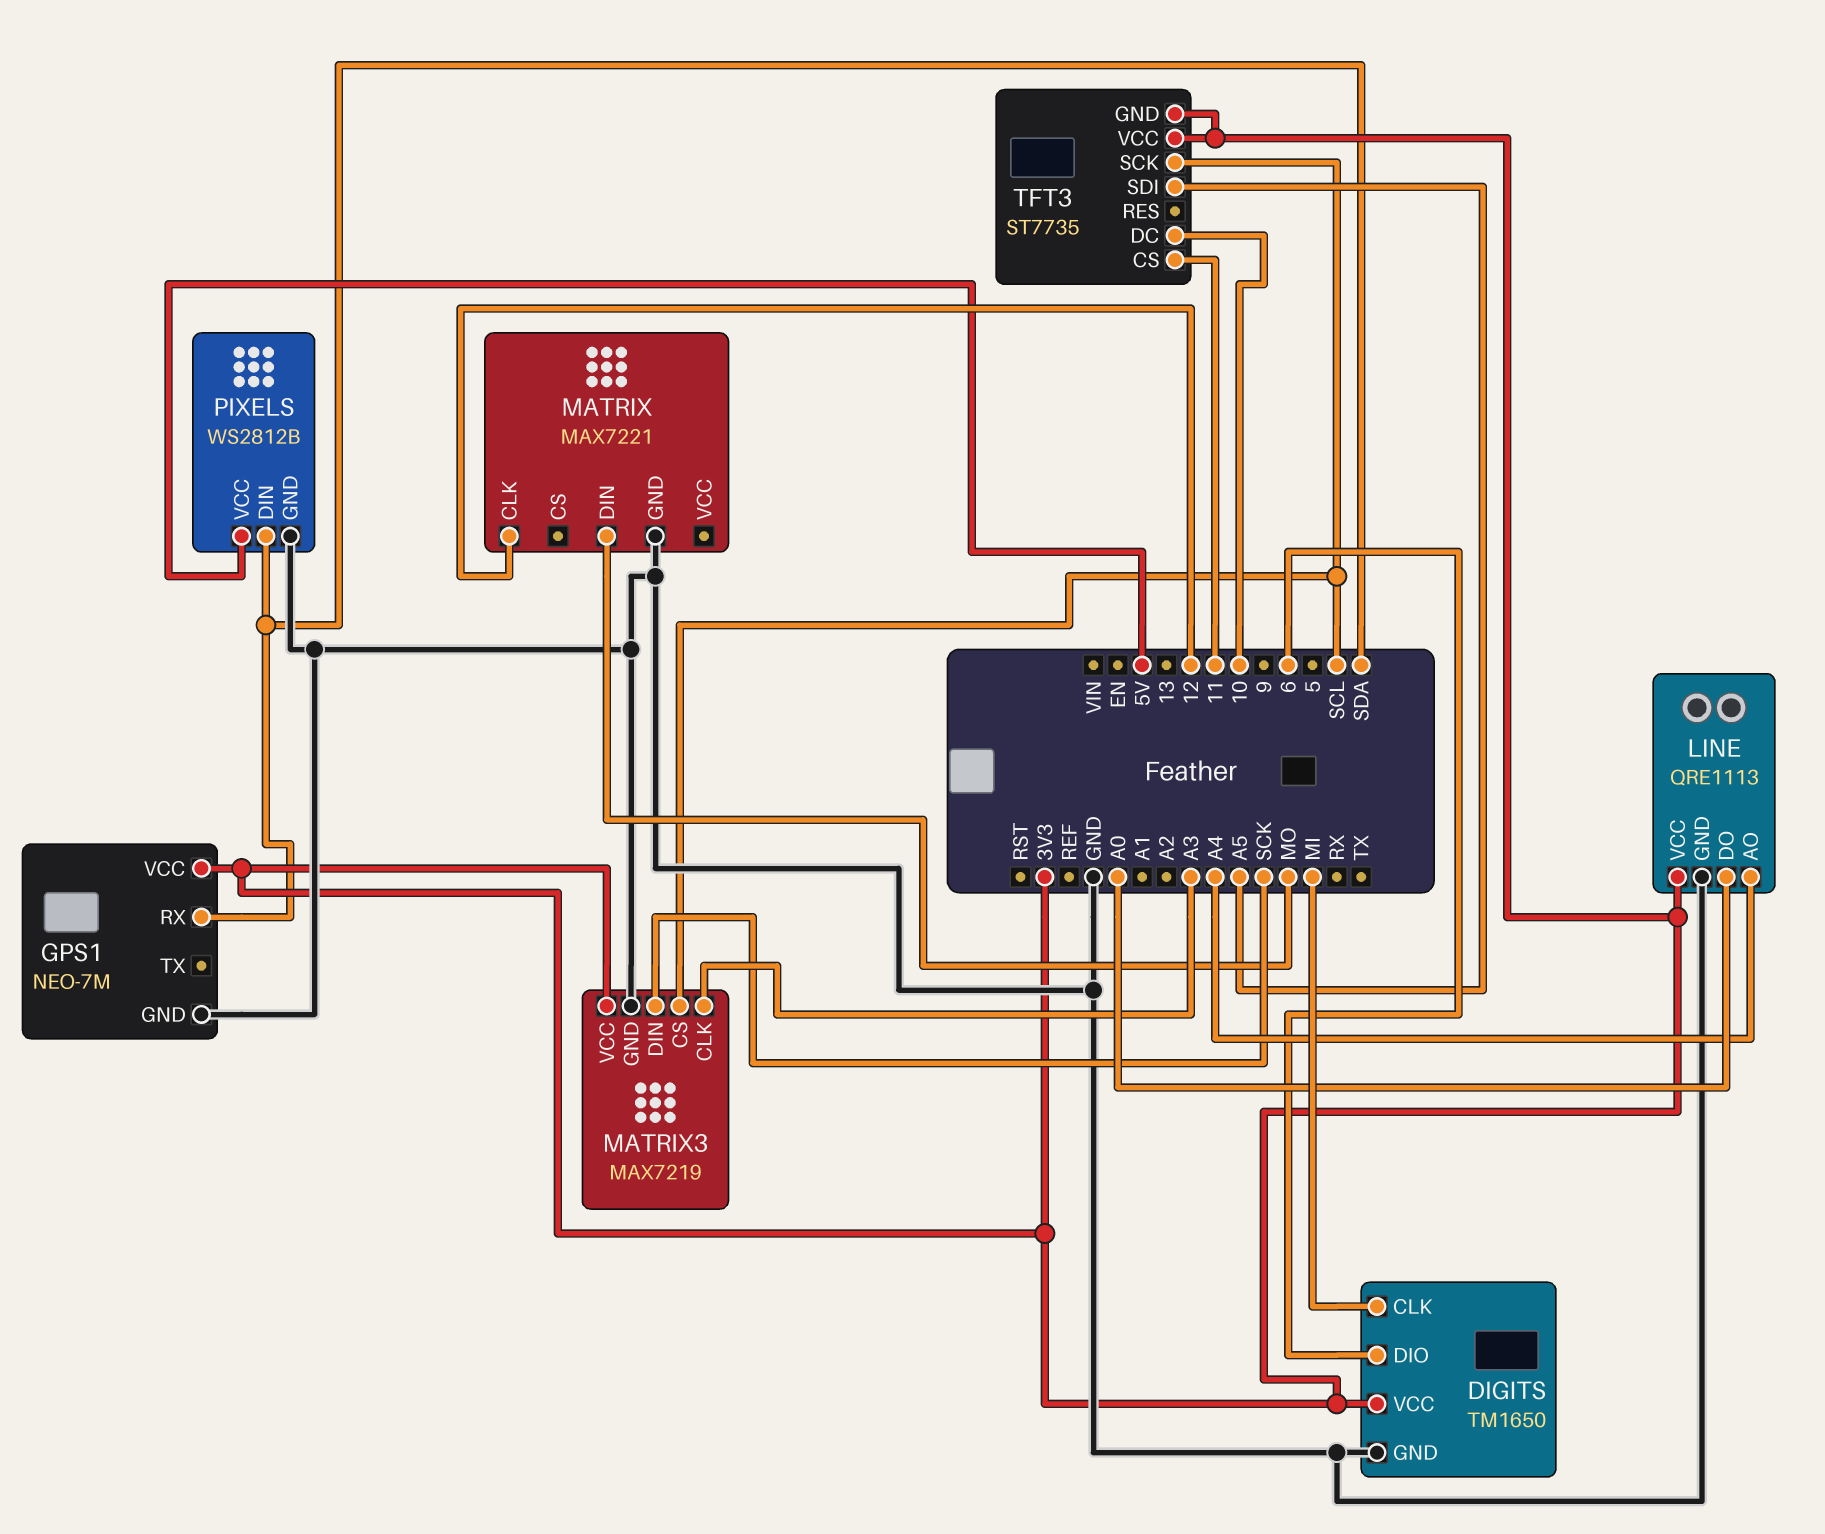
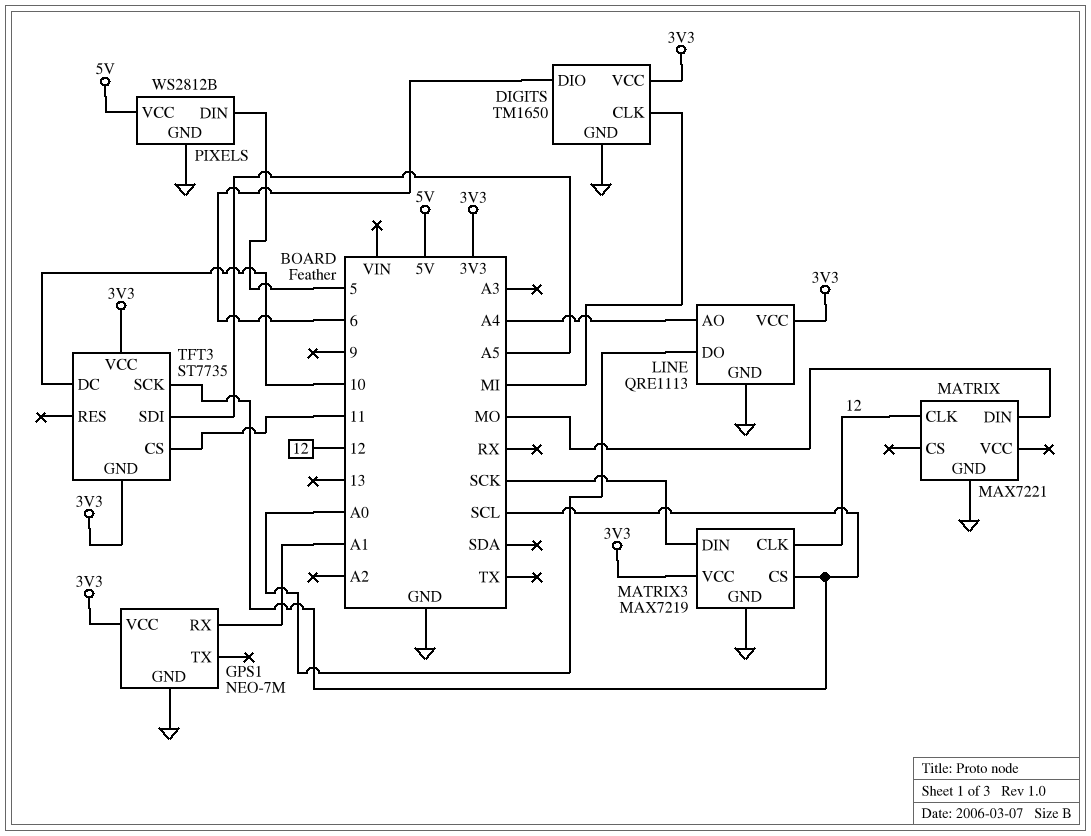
GPS1 pin RX: SDA -> A1
MATRIX3 pin CLK: A3 -> 12
PIXELS pin DIN: SDA -> 5

